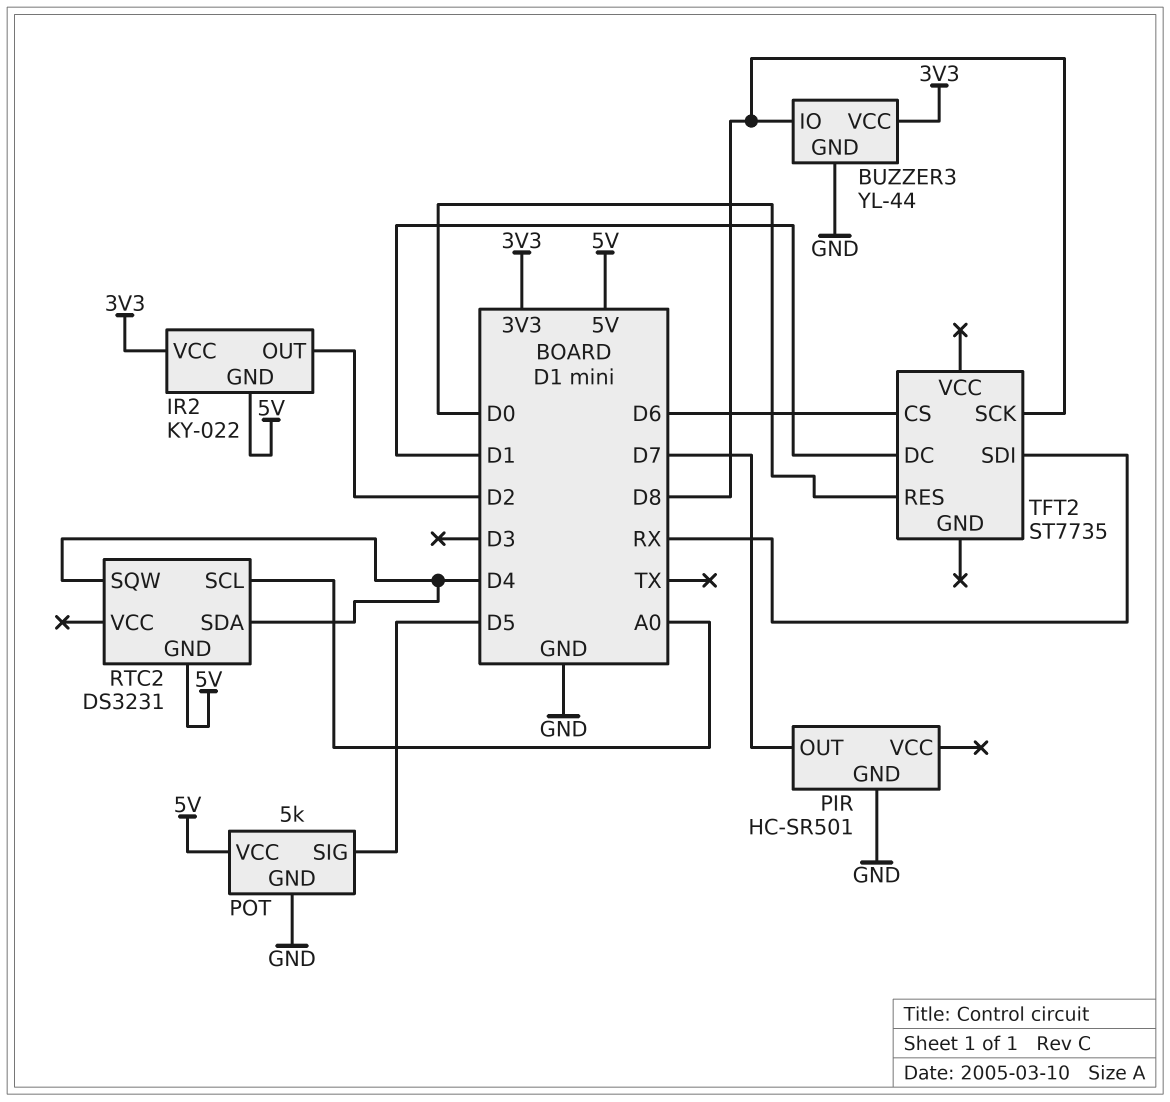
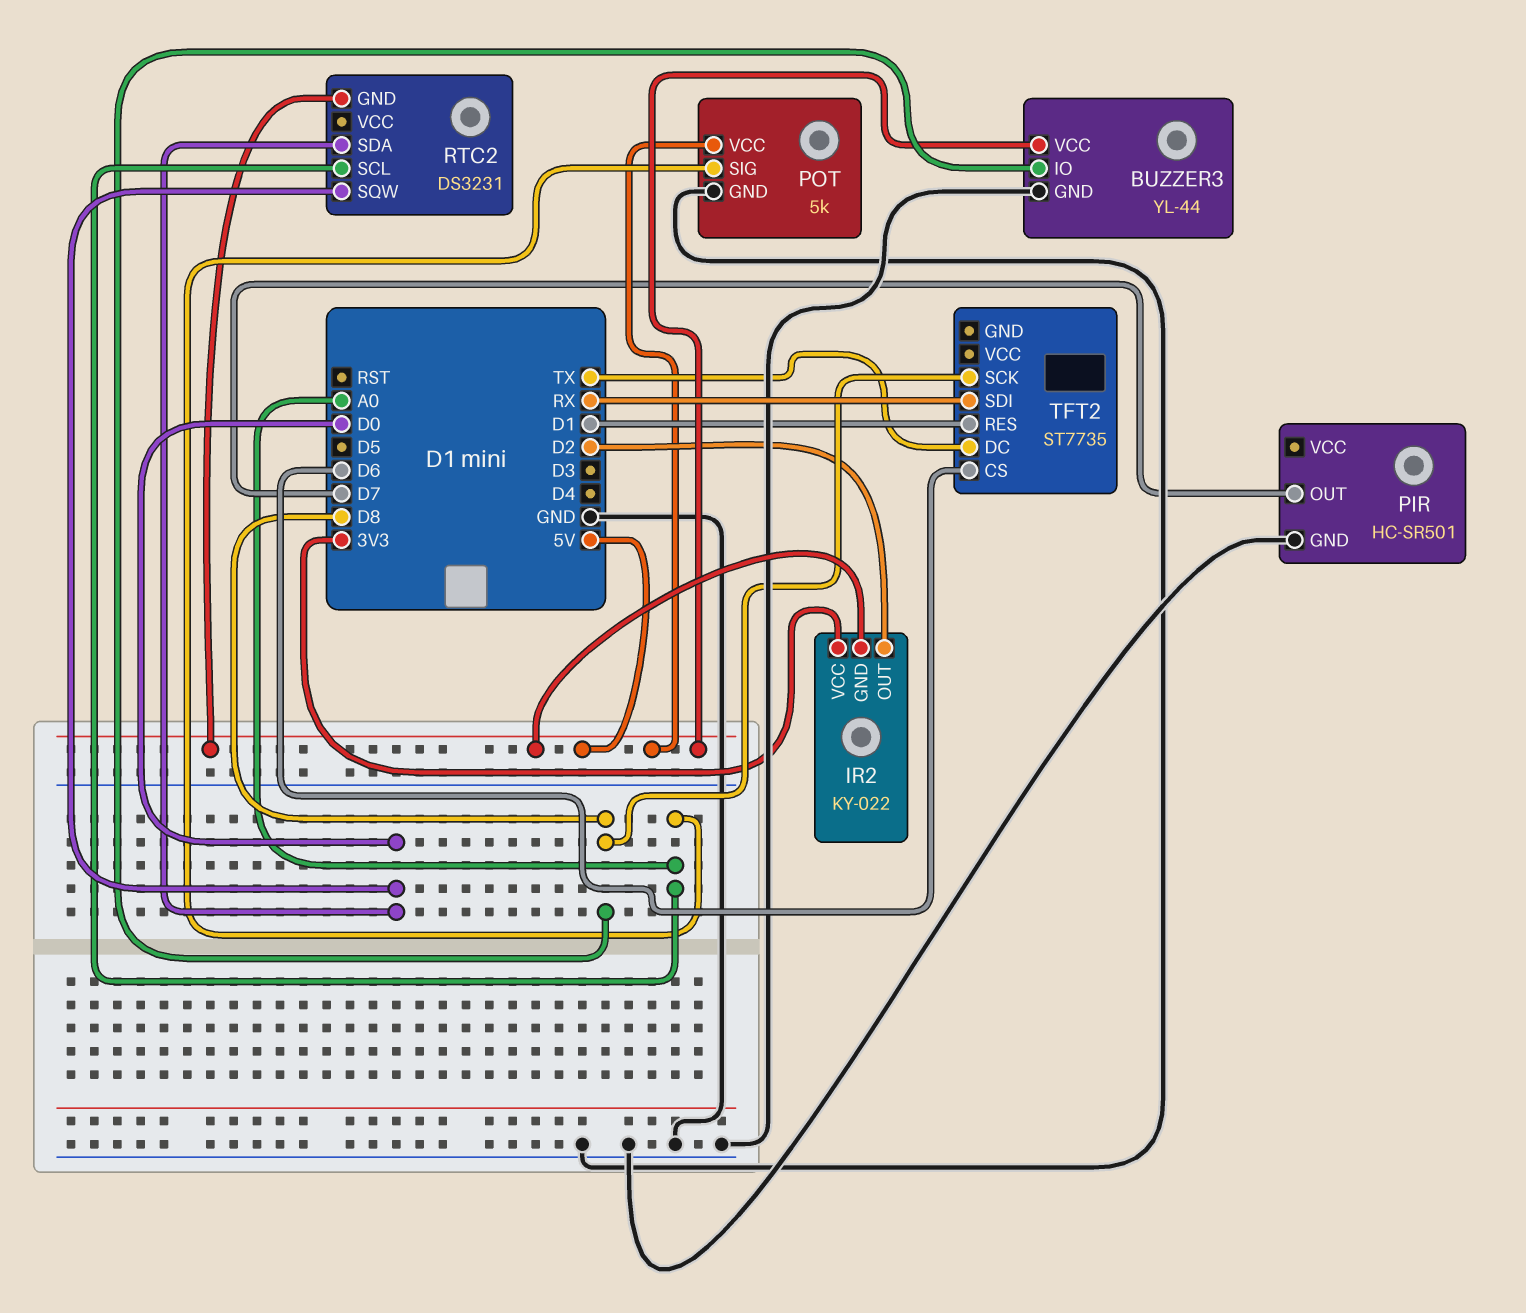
BUZZER3 pin VCC: 3V3 -> 5V
POT pin SIG: D5 -> A0
RTC2 pin SDA: D4 -> D0
RTC2 pin SQW: D4 -> D0
TFT2 pin DC: D1 -> TX
TFT2 pin RES: D0 -> D1

